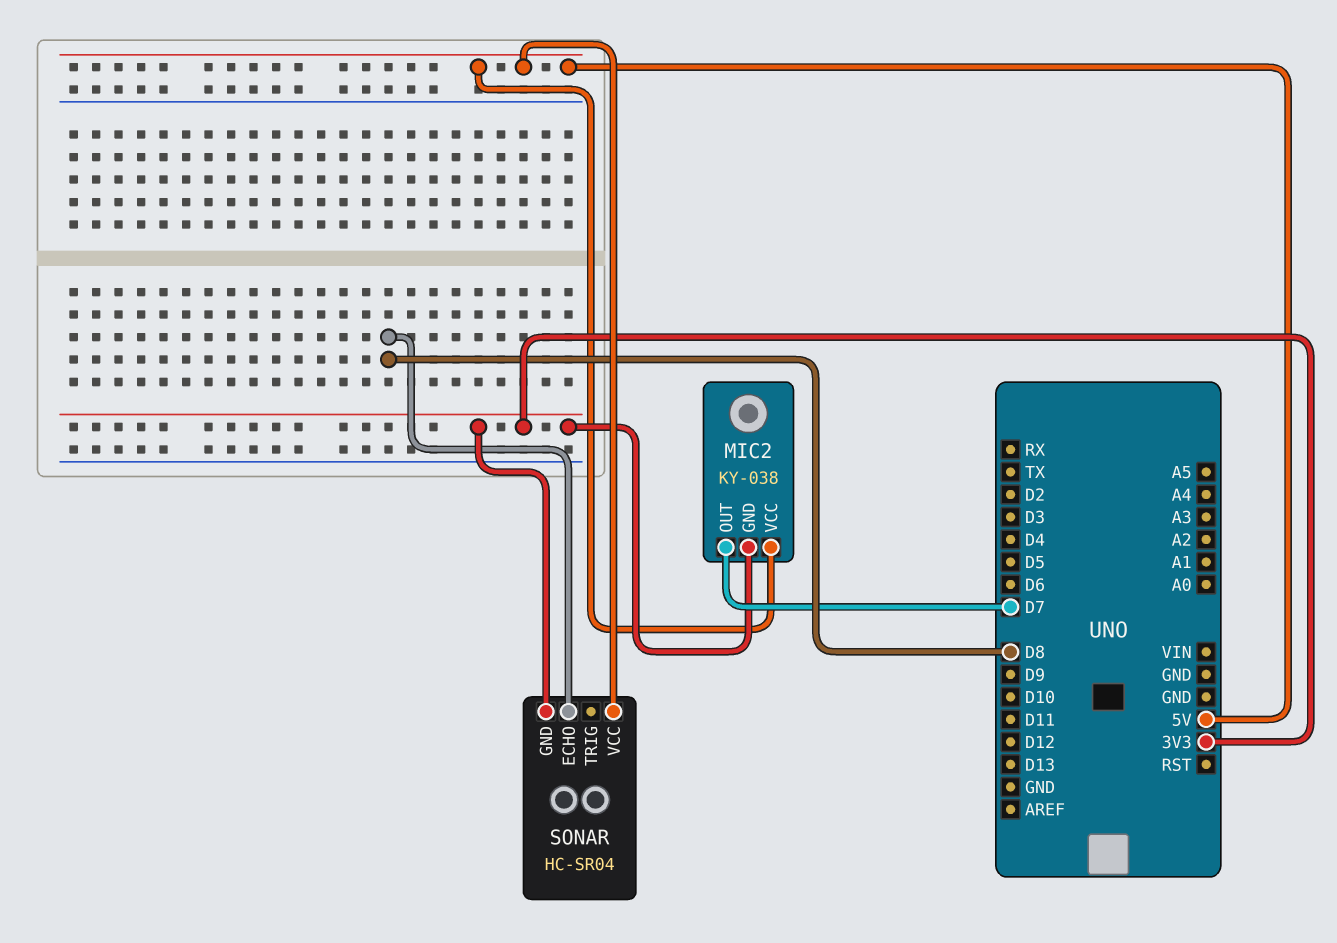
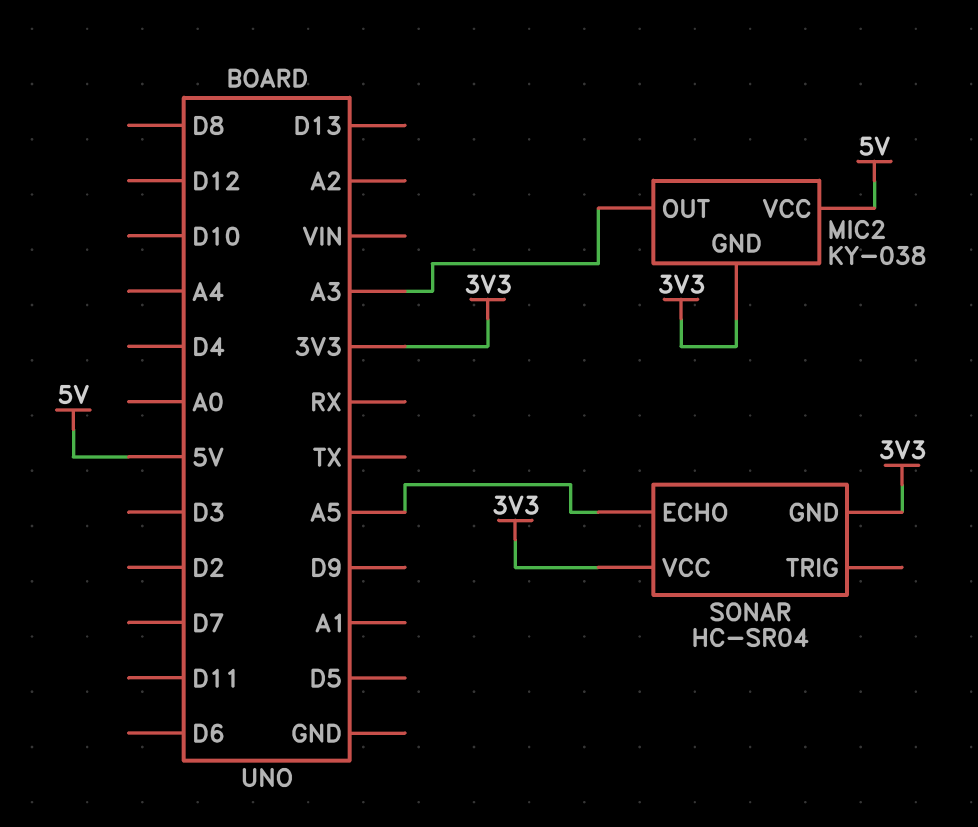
MIC2 pin OUT: D7 -> A3
SONAR pin ECHO: D8 -> A5
SONAR pin VCC: 5V -> 3V3

